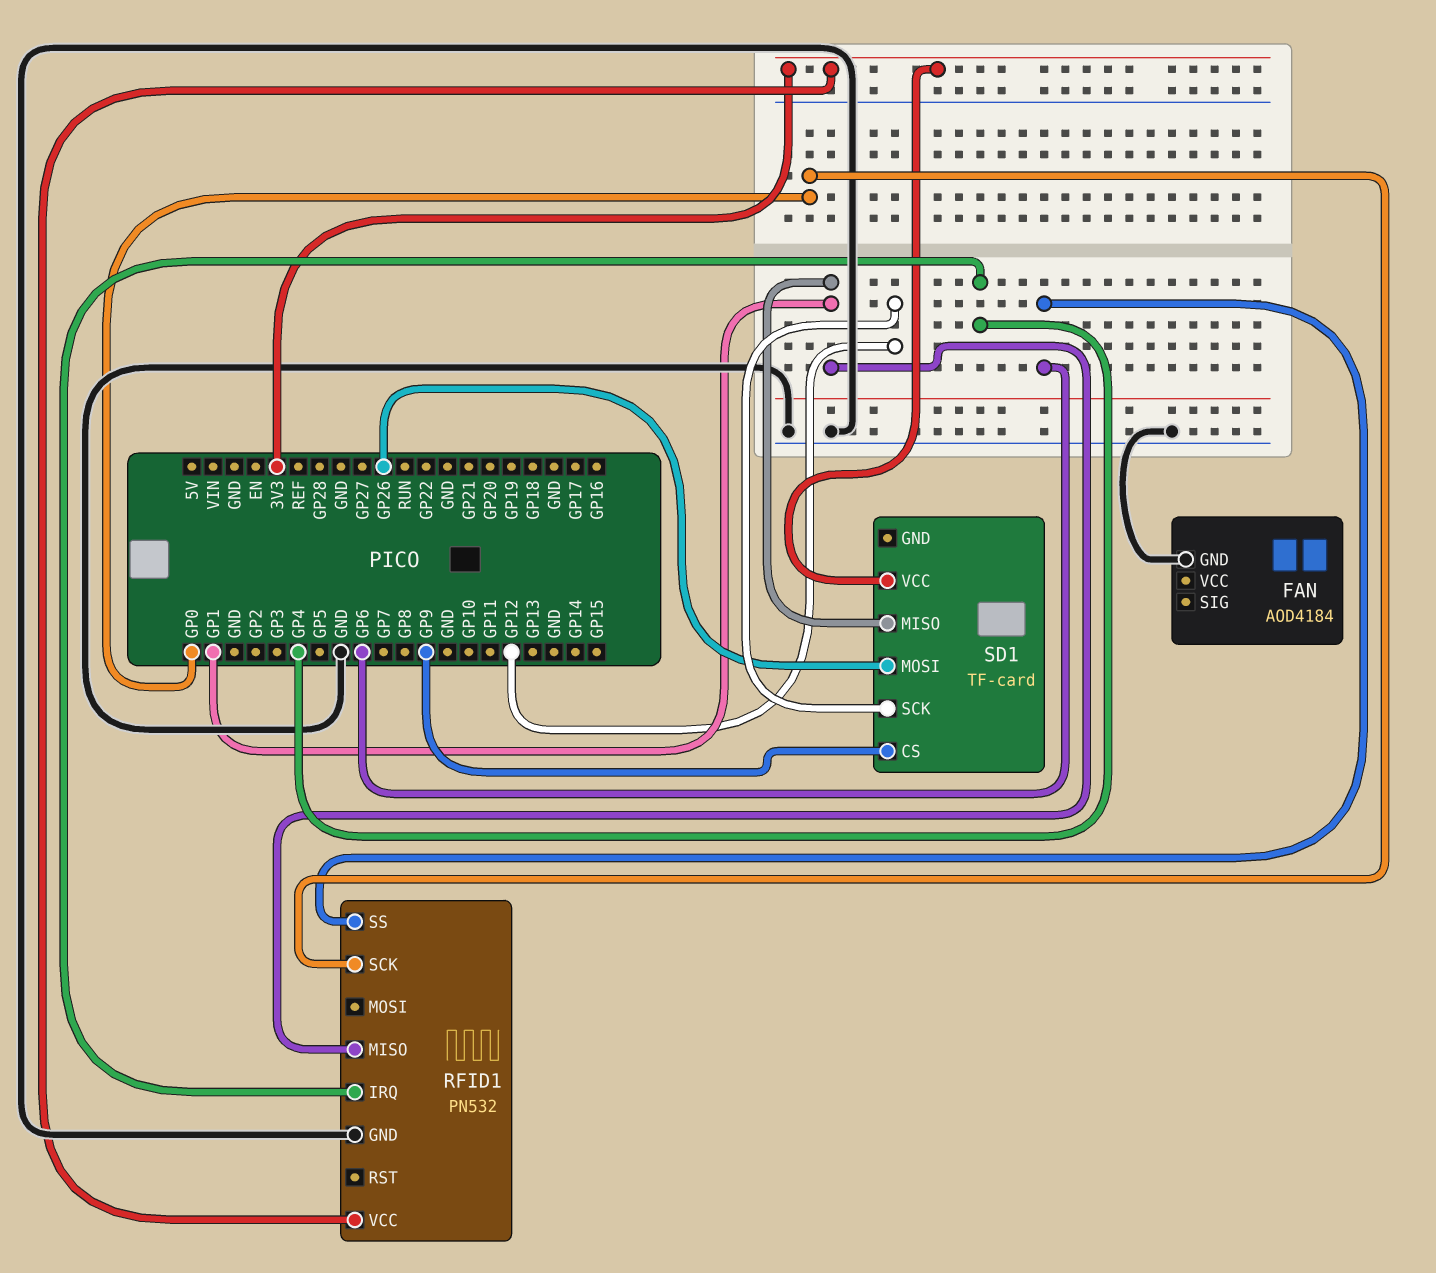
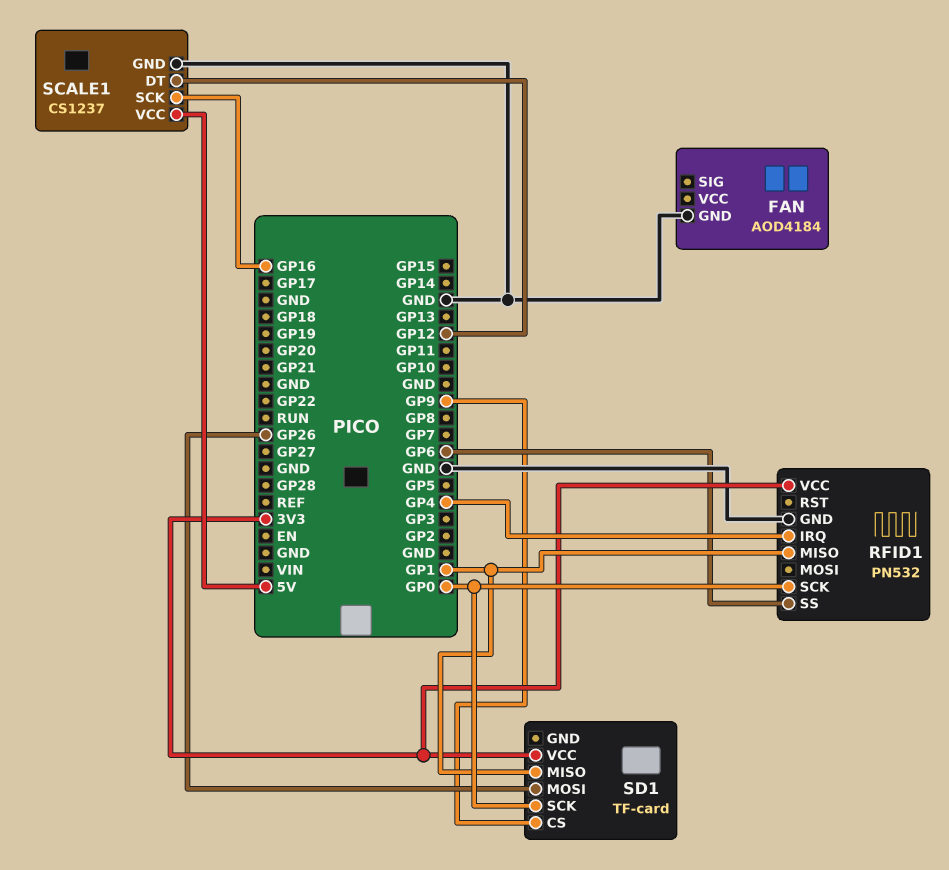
SCALE1: none -> CS1237
SCALE1 pin DT: none -> GP12
SCALE1 pin GND: none -> GND
SCALE1 pin SCK: none -> GP16
SCALE1 pin VCC: none -> 5V
SD1 pin SCK: GP12 -> GP0

